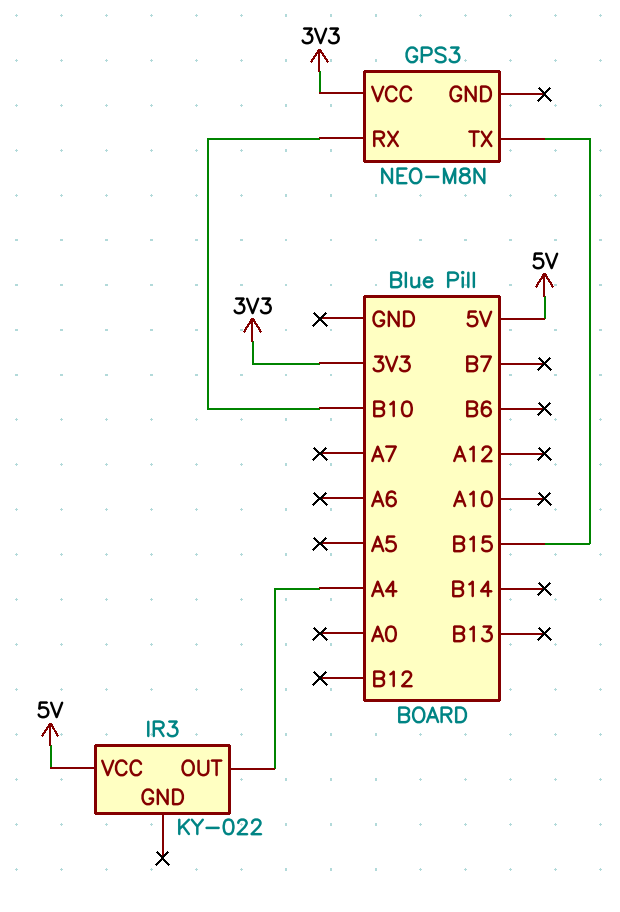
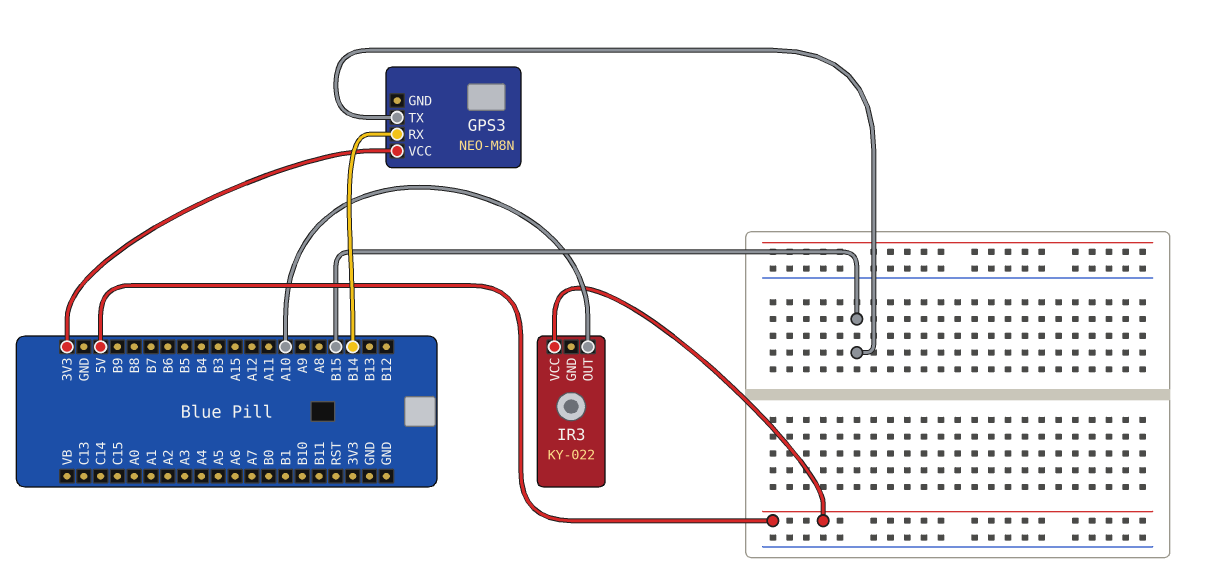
GPS3 pin RX: B10 -> B14
IR3 pin OUT: A4 -> A10

